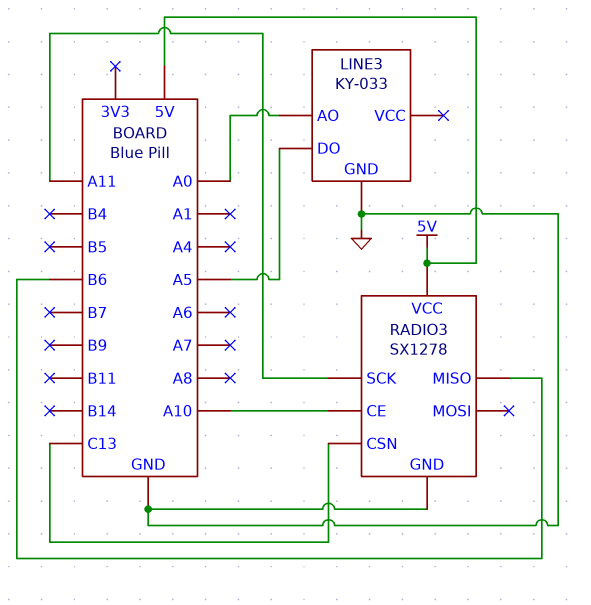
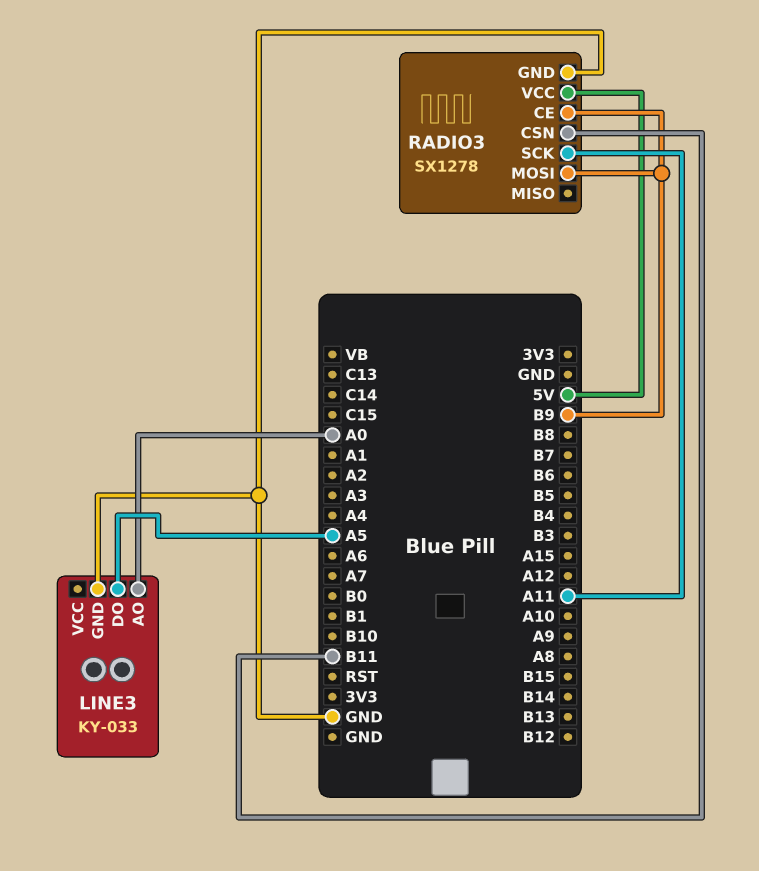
RADIO3 pin CE: A10 -> B9
RADIO3 pin CSN: C13 -> B11
RADIO3 pin MISO: B6 -> none
RADIO3 pin MOSI: none -> B9

